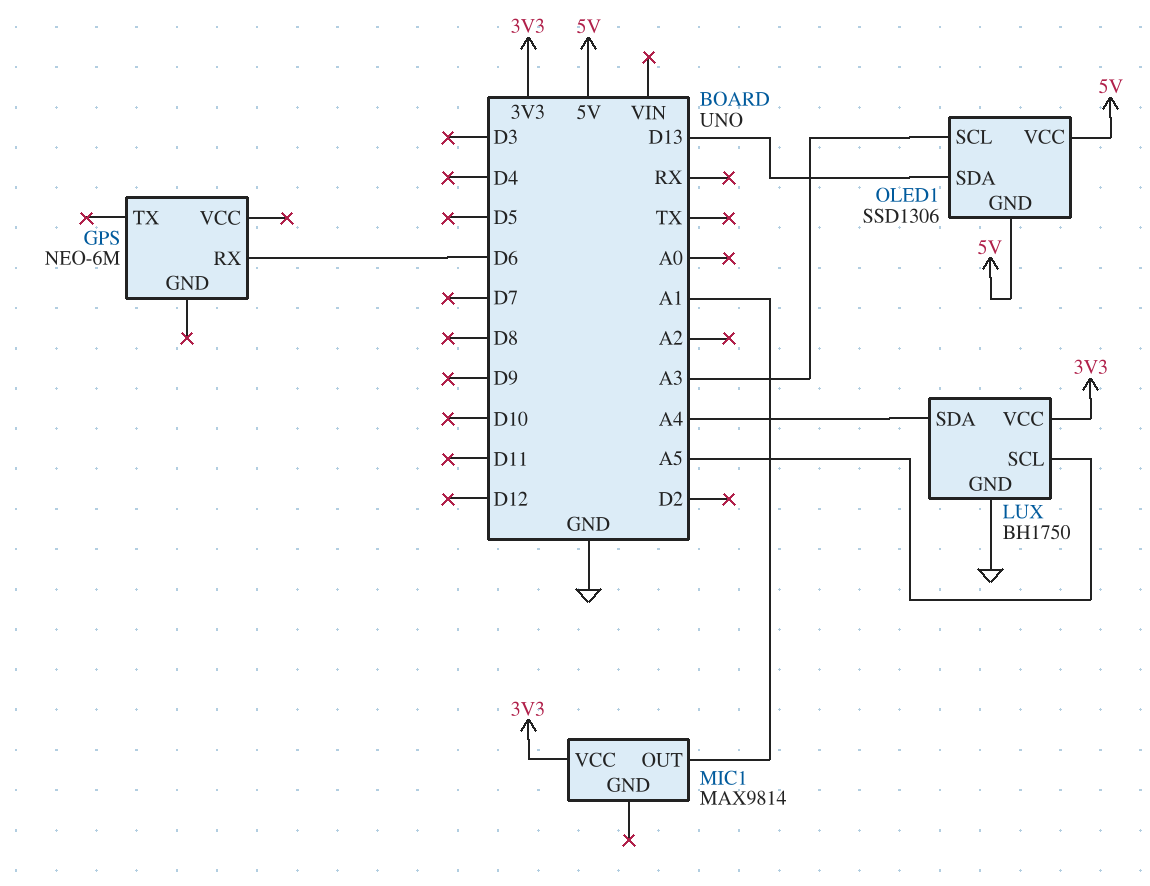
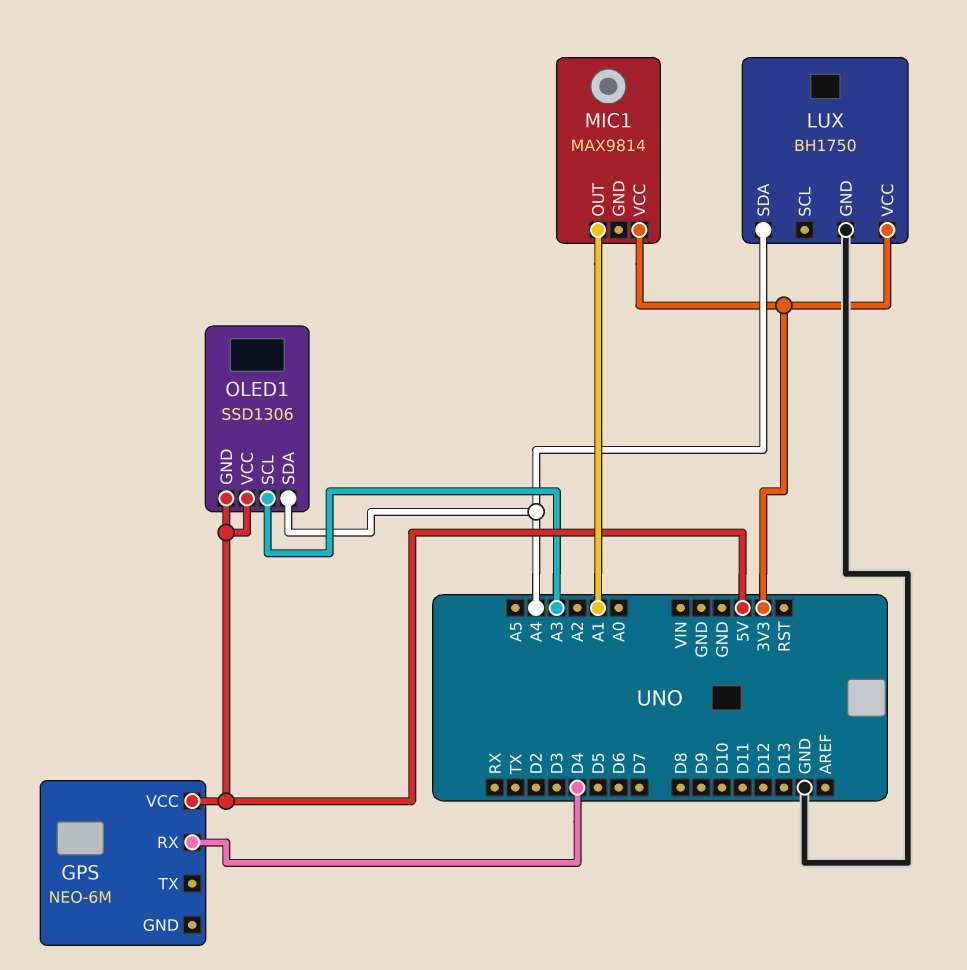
GPS pin RX: D6 -> D4
GPS pin VCC: none -> 5V
LUX pin SCL: A5 -> none
OLED1 pin SDA: D13 -> A4

